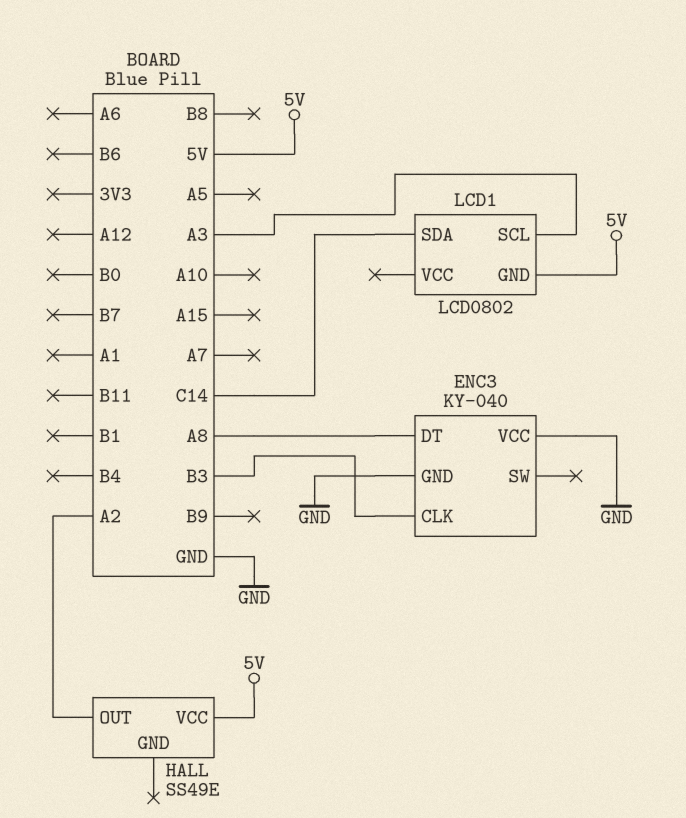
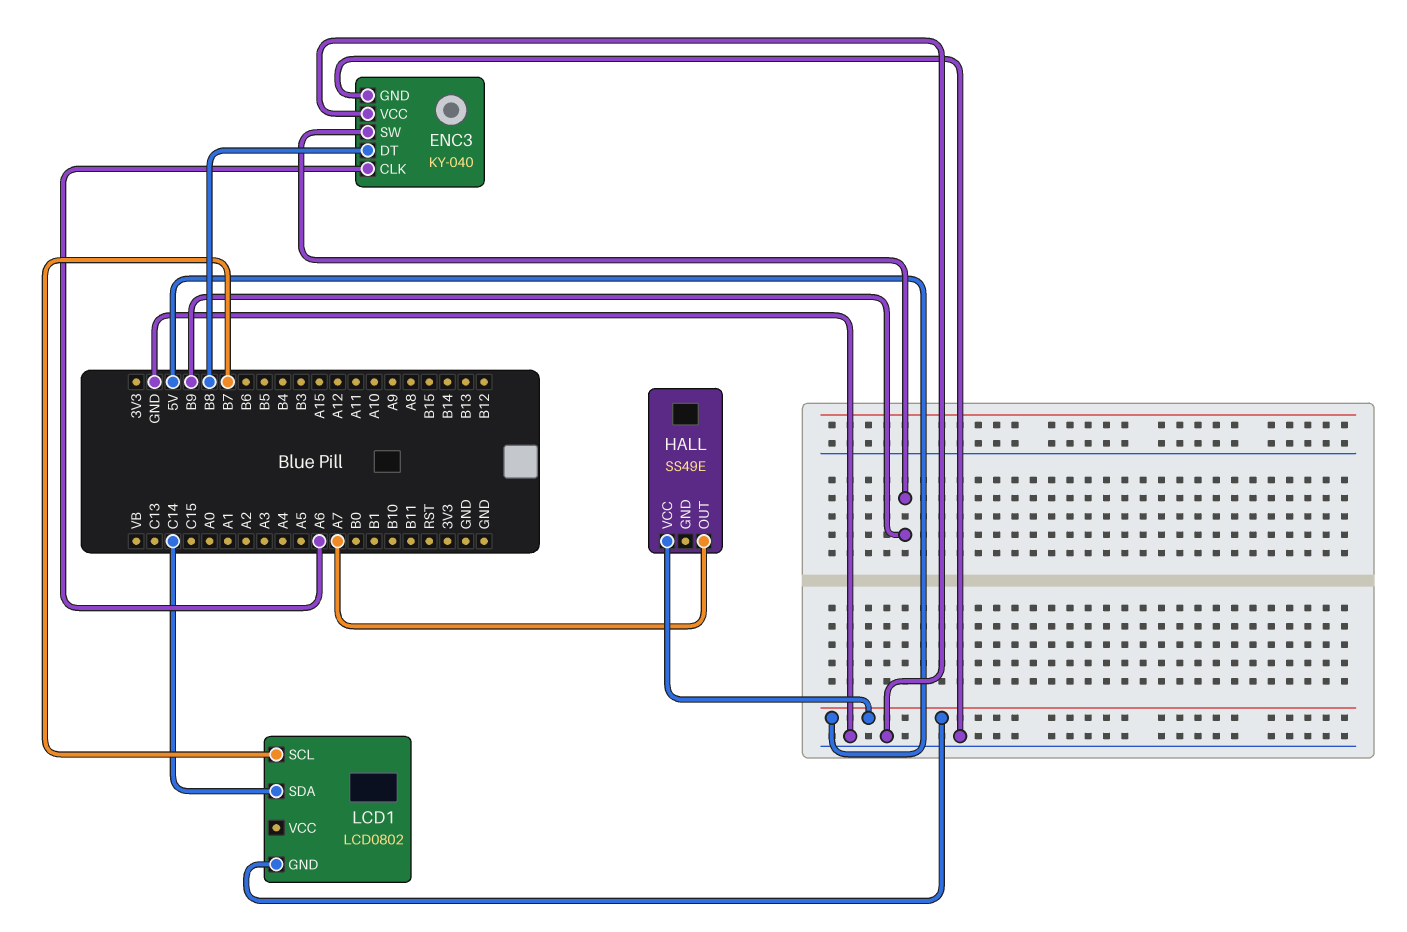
ENC3 pin CLK: B3 -> A6
ENC3 pin DT: A8 -> B8
ENC3 pin SW: none -> B9
HALL pin OUT: A2 -> A7
LCD1 pin SCL: A3 -> B7

